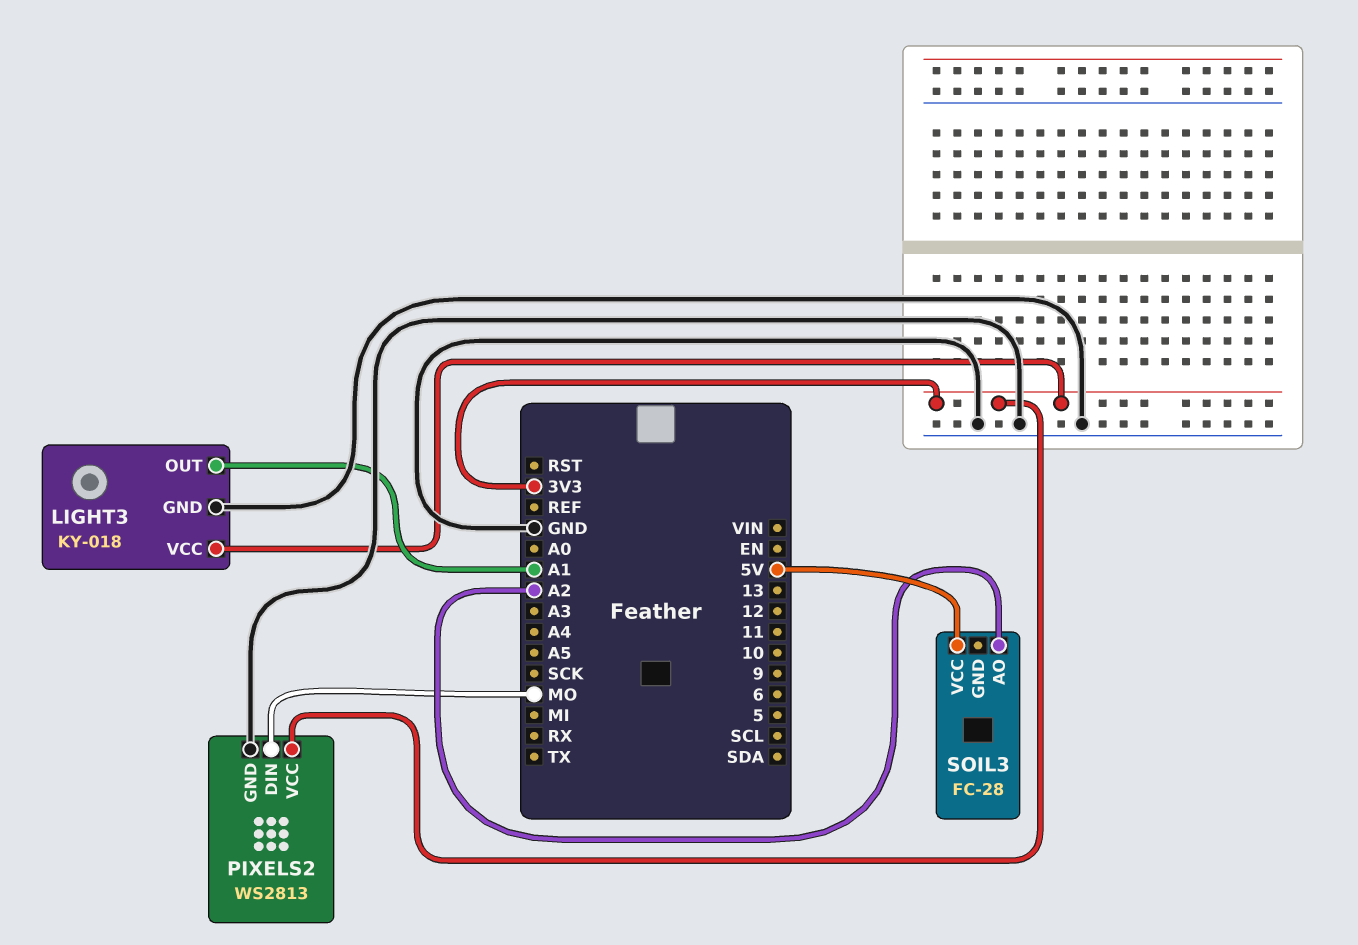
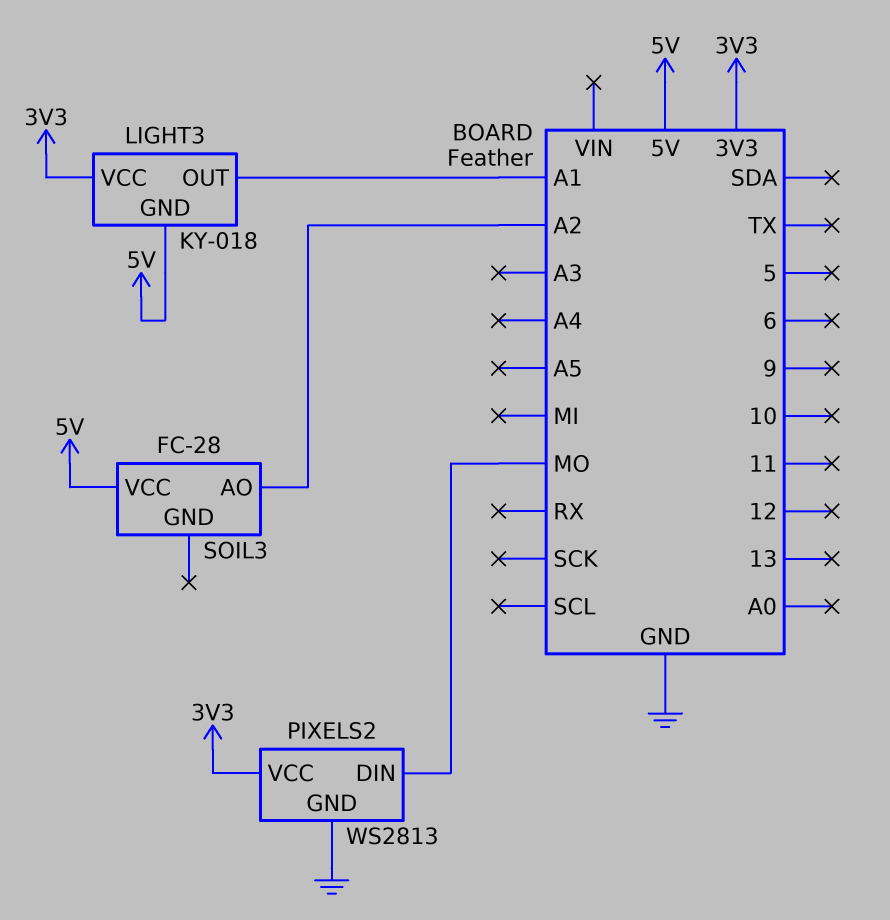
LIGHT3 pin GND: GND -> 5V

